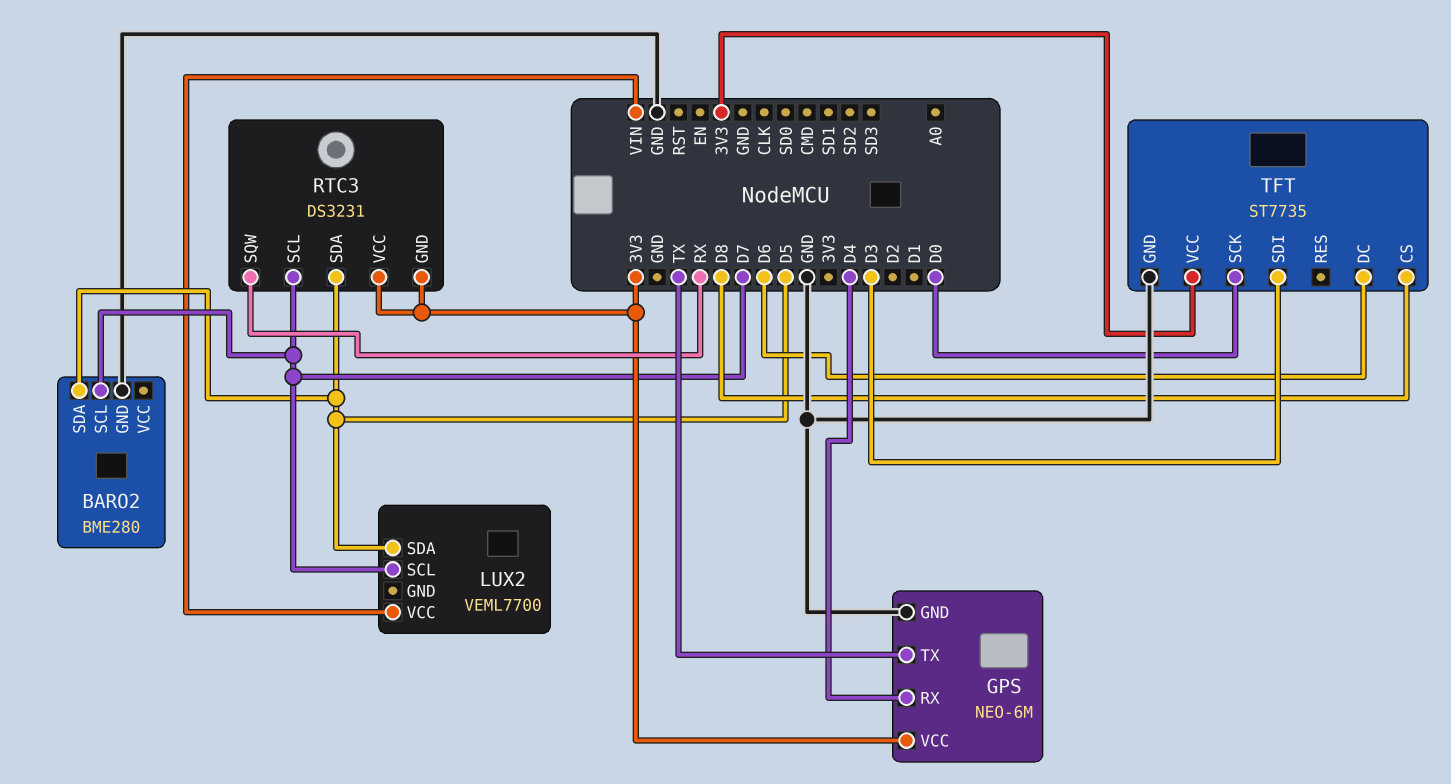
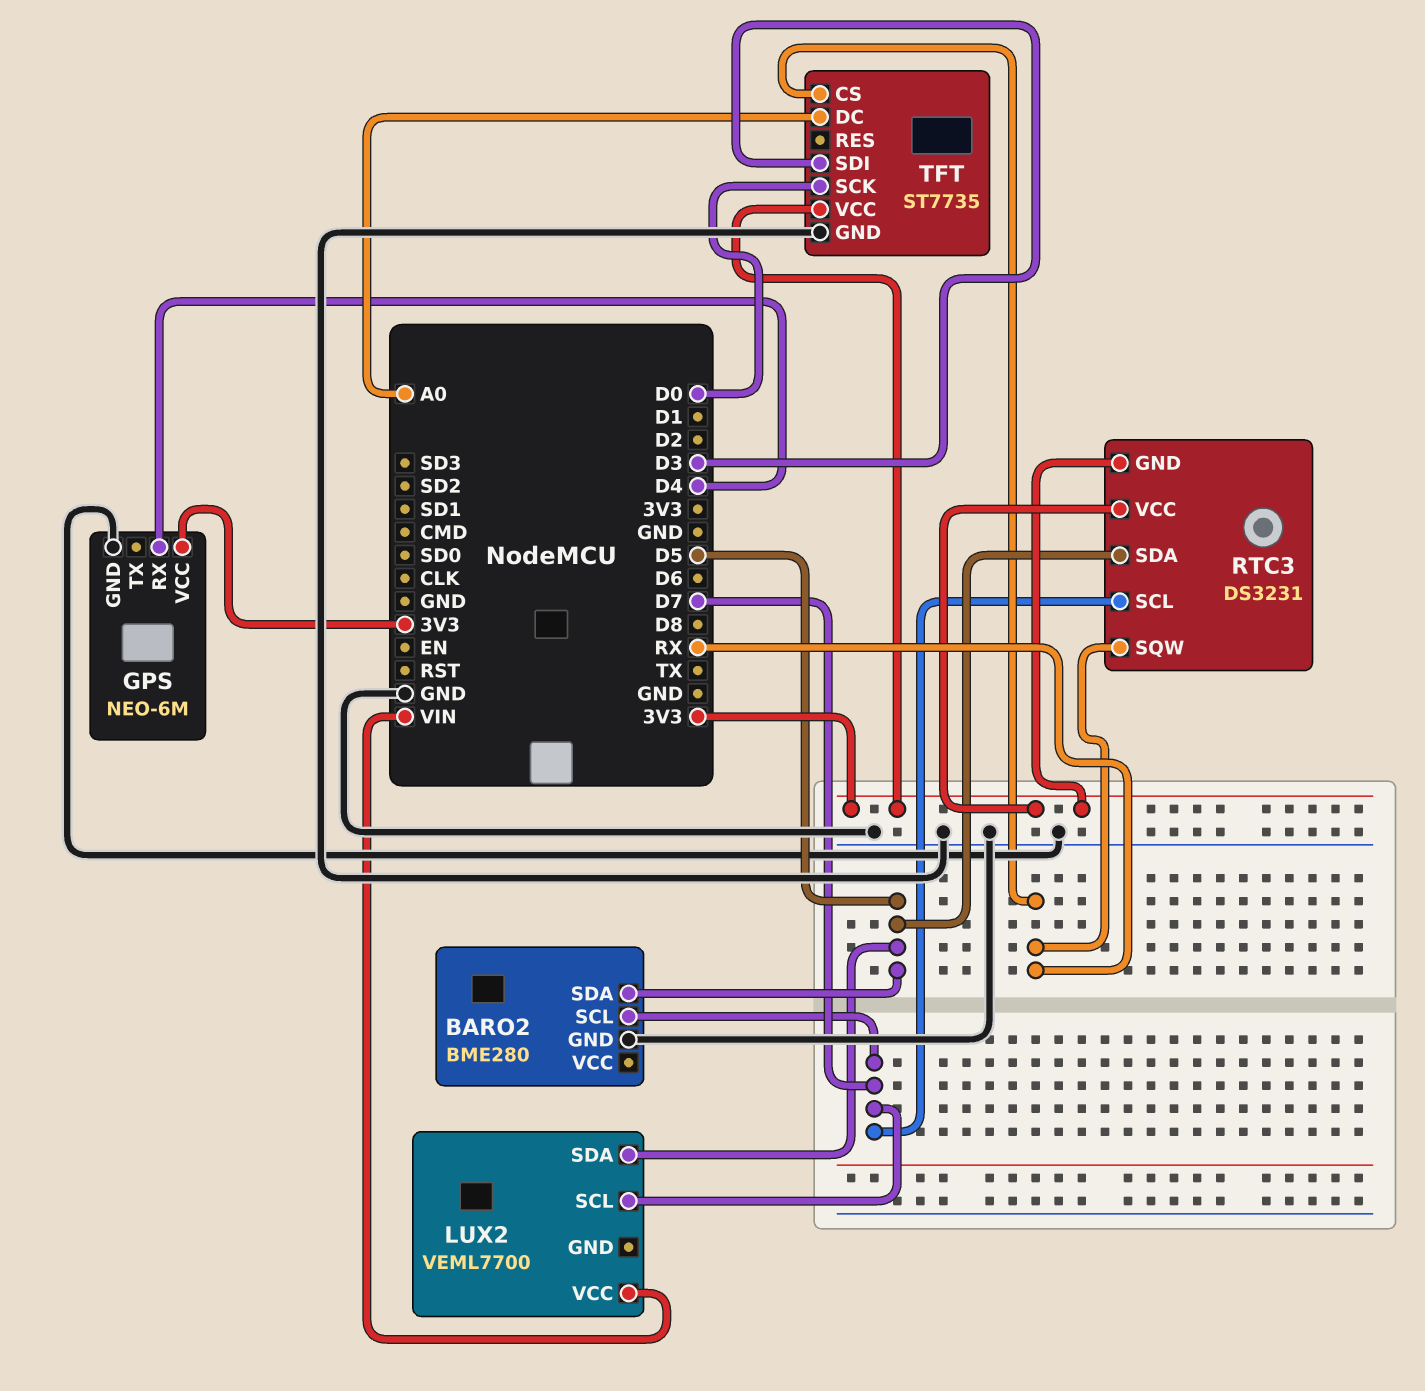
GPS pin TX: TX -> none
TFT pin CS: D8 -> RX
TFT pin DC: D6 -> A0

